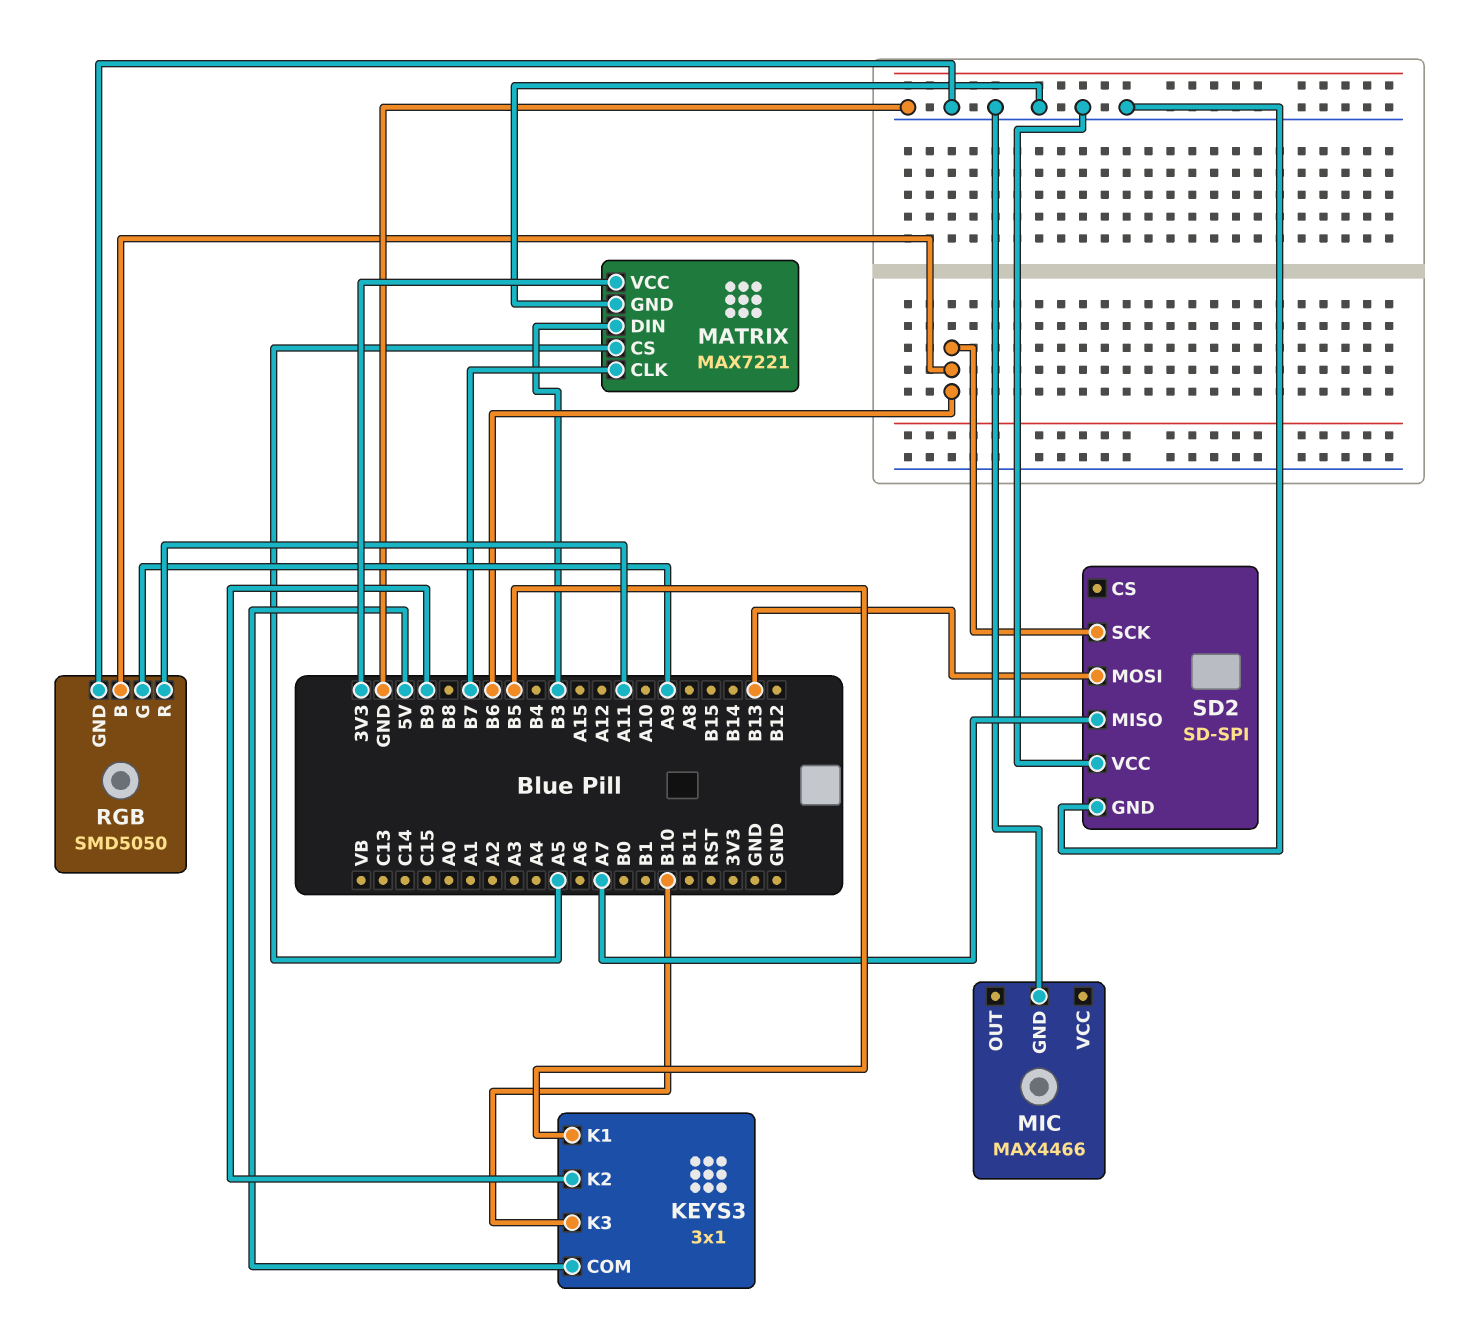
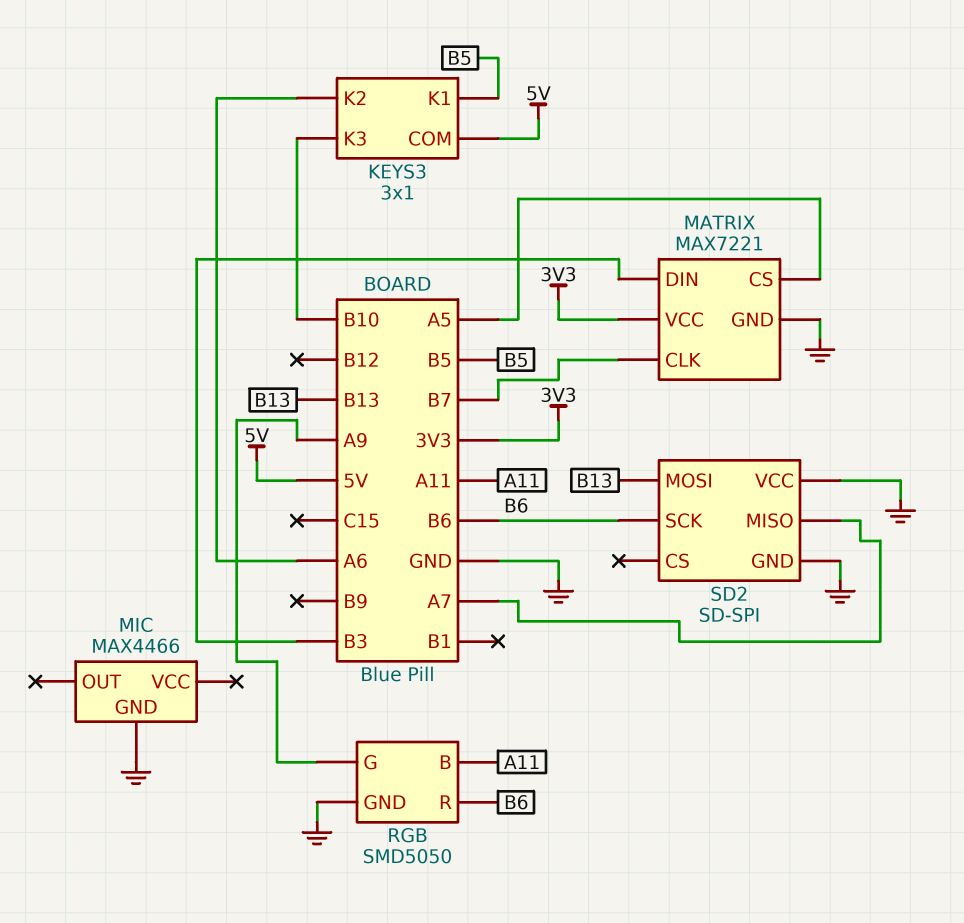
KEYS3 pin K2: B9 -> A6
RGB pin B: B6 -> A11
RGB pin R: A11 -> B6

